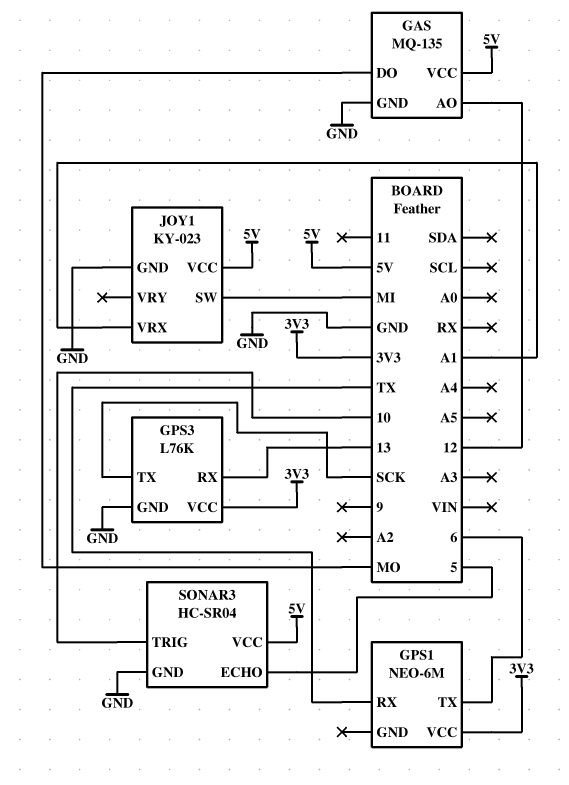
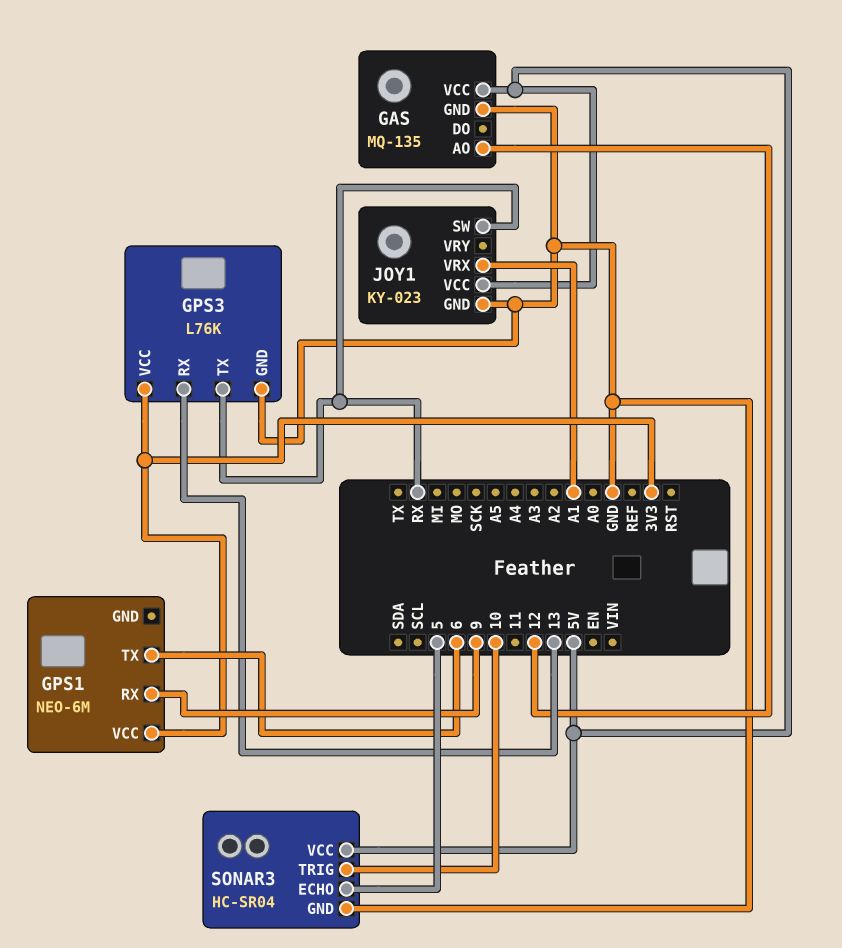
GAS pin DO: MO -> none
GPS1 pin RX: TX -> 9
GPS3 pin TX: SCK -> RX
JOY1 pin SW: MI -> RX

